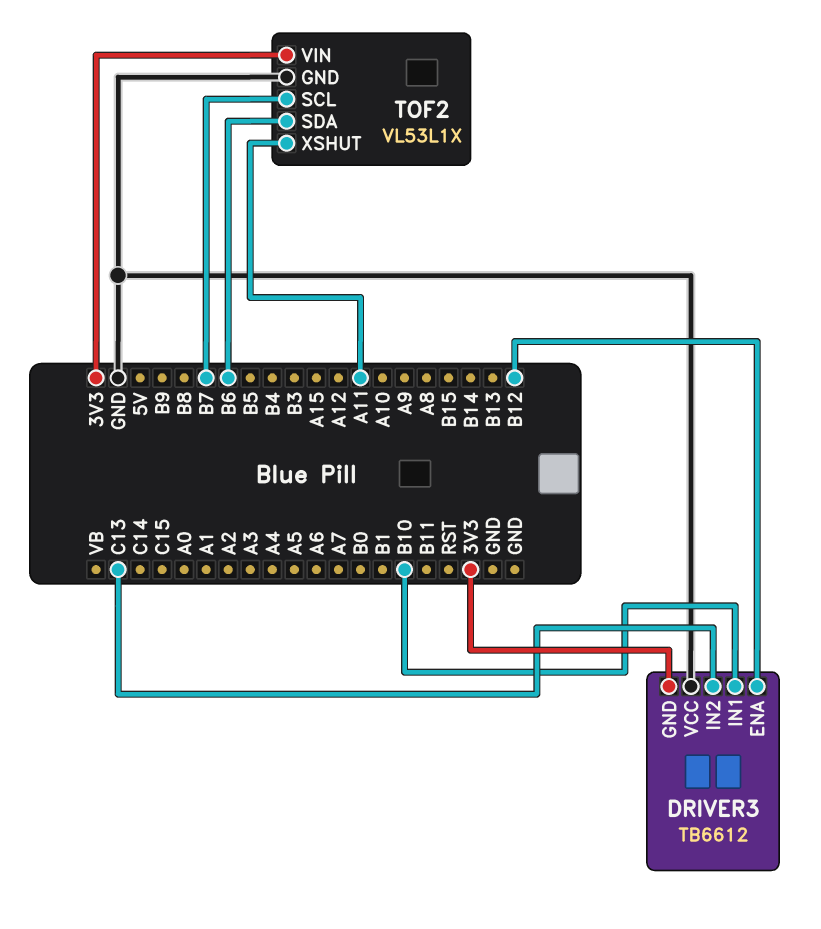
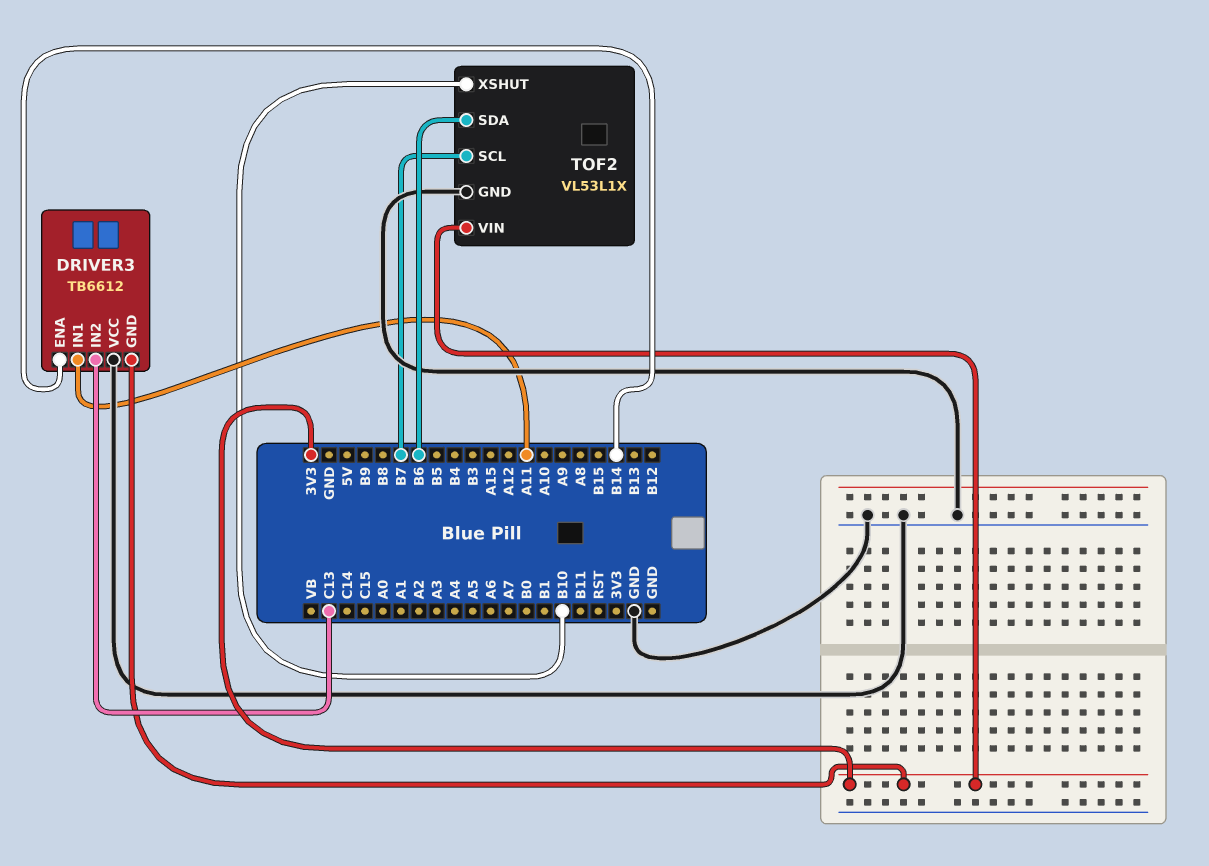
DRIVER3 pin ENA: B12 -> B14
DRIVER3 pin IN1: B10 -> A11
TOF2 pin XSHUT: A11 -> B10

